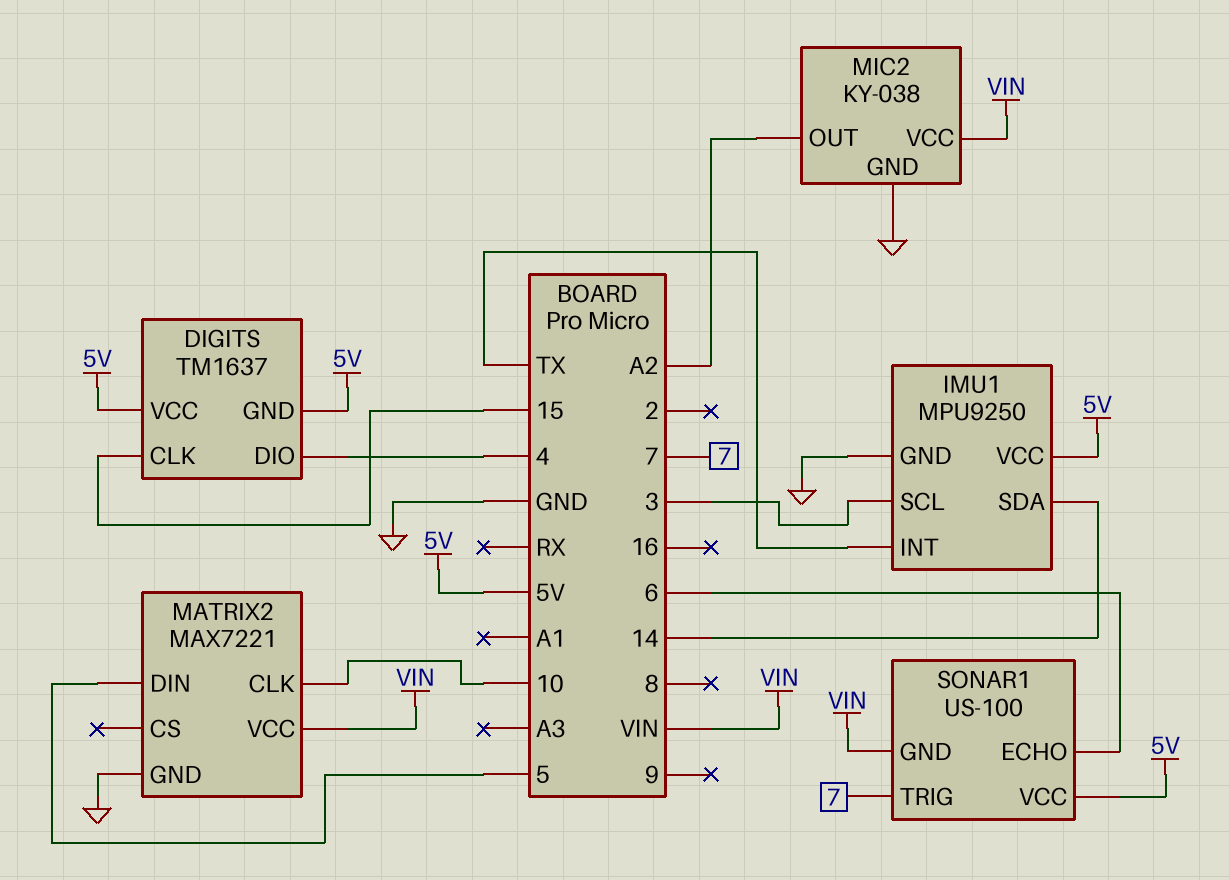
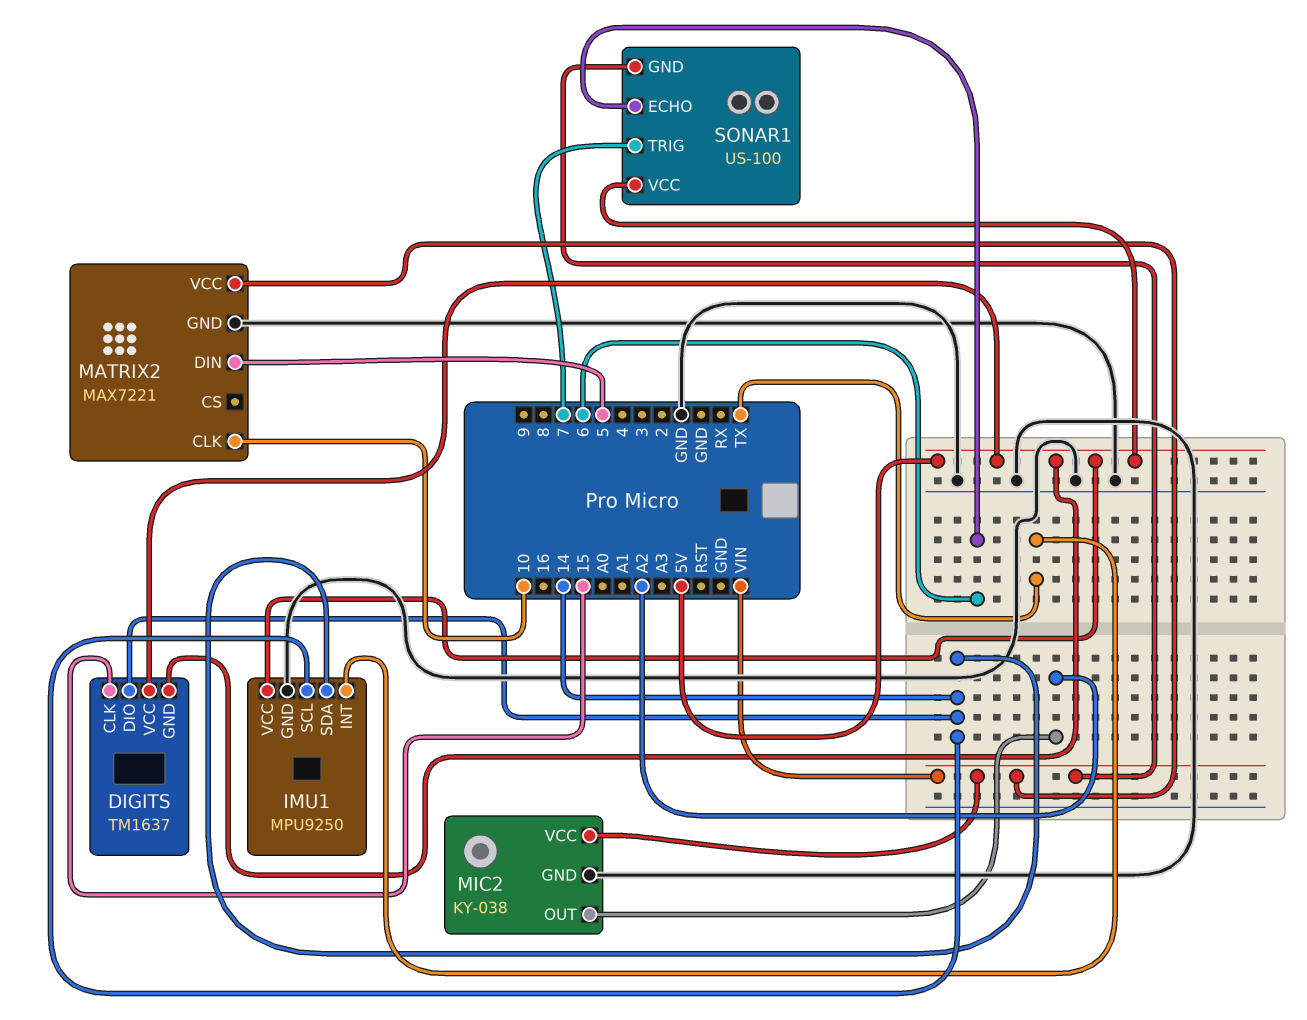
DIGITS pin DIO: 4 -> 14
IMU1 pin SCL: 3 -> 14

